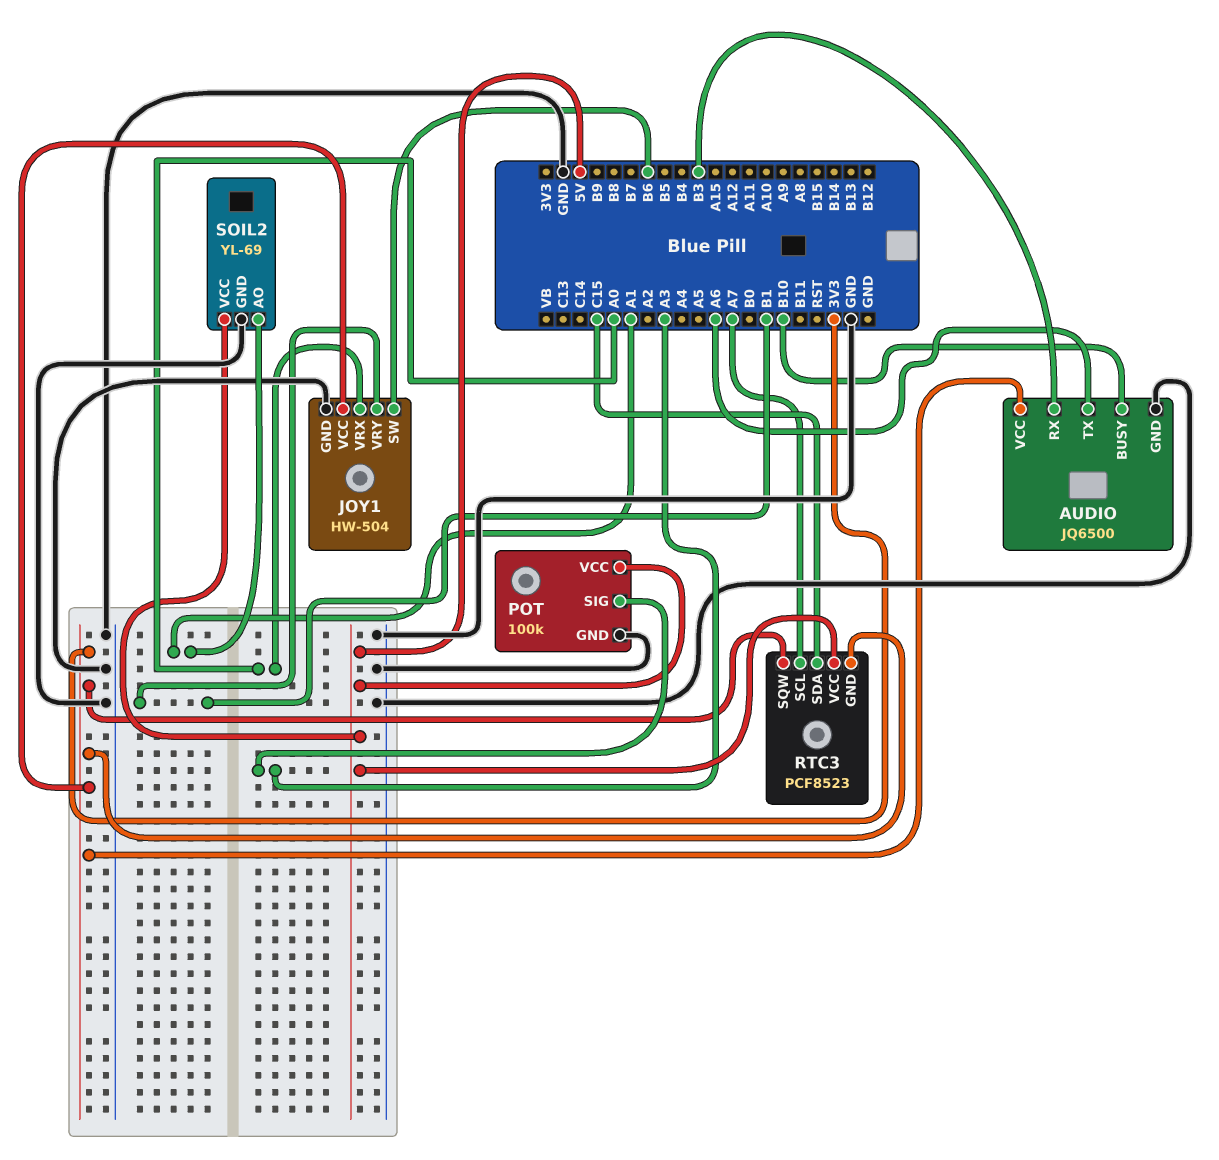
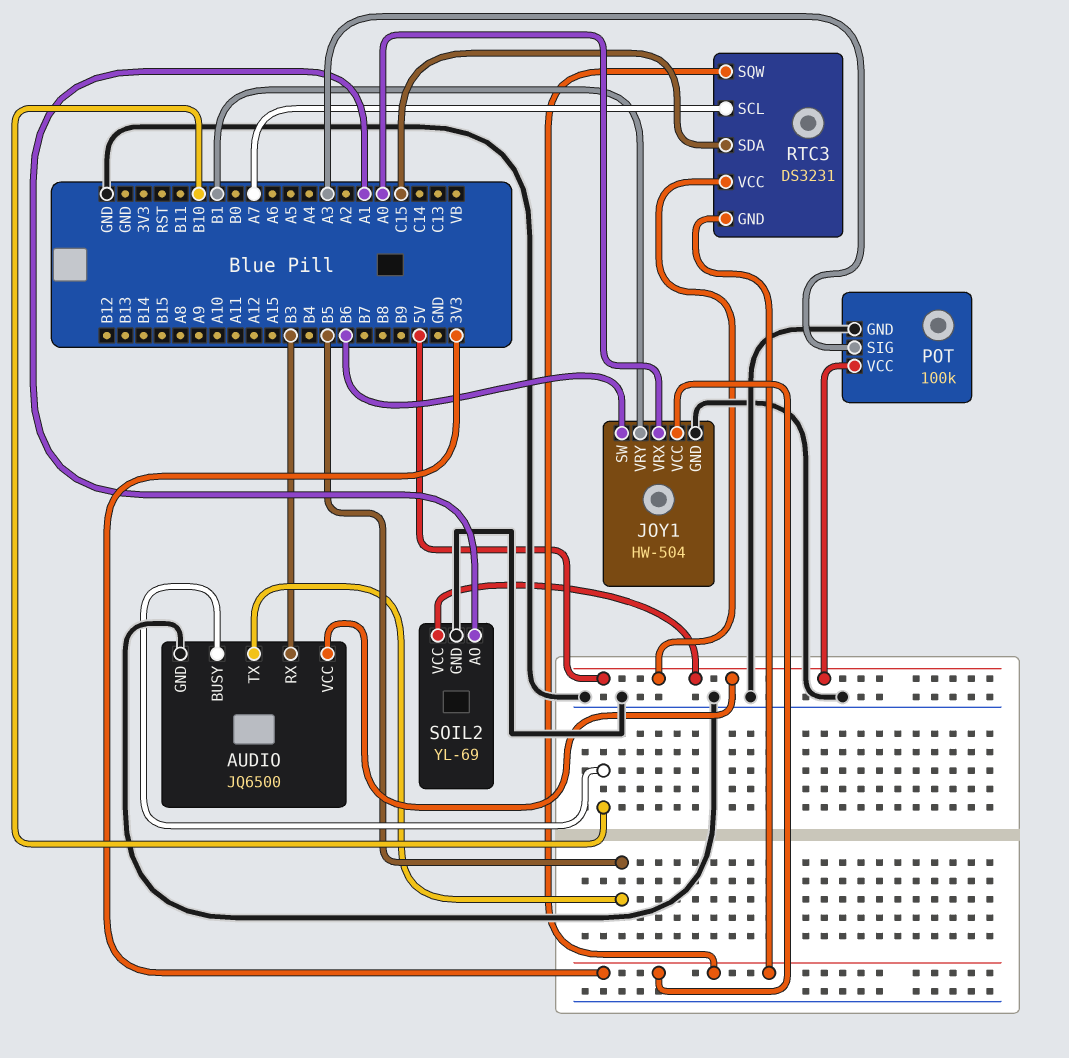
AUDIO pin TX: A6 -> B5
AUDIO pin VCC: 3V3 -> 5V
RTC3: PCF8523 -> DS3231

